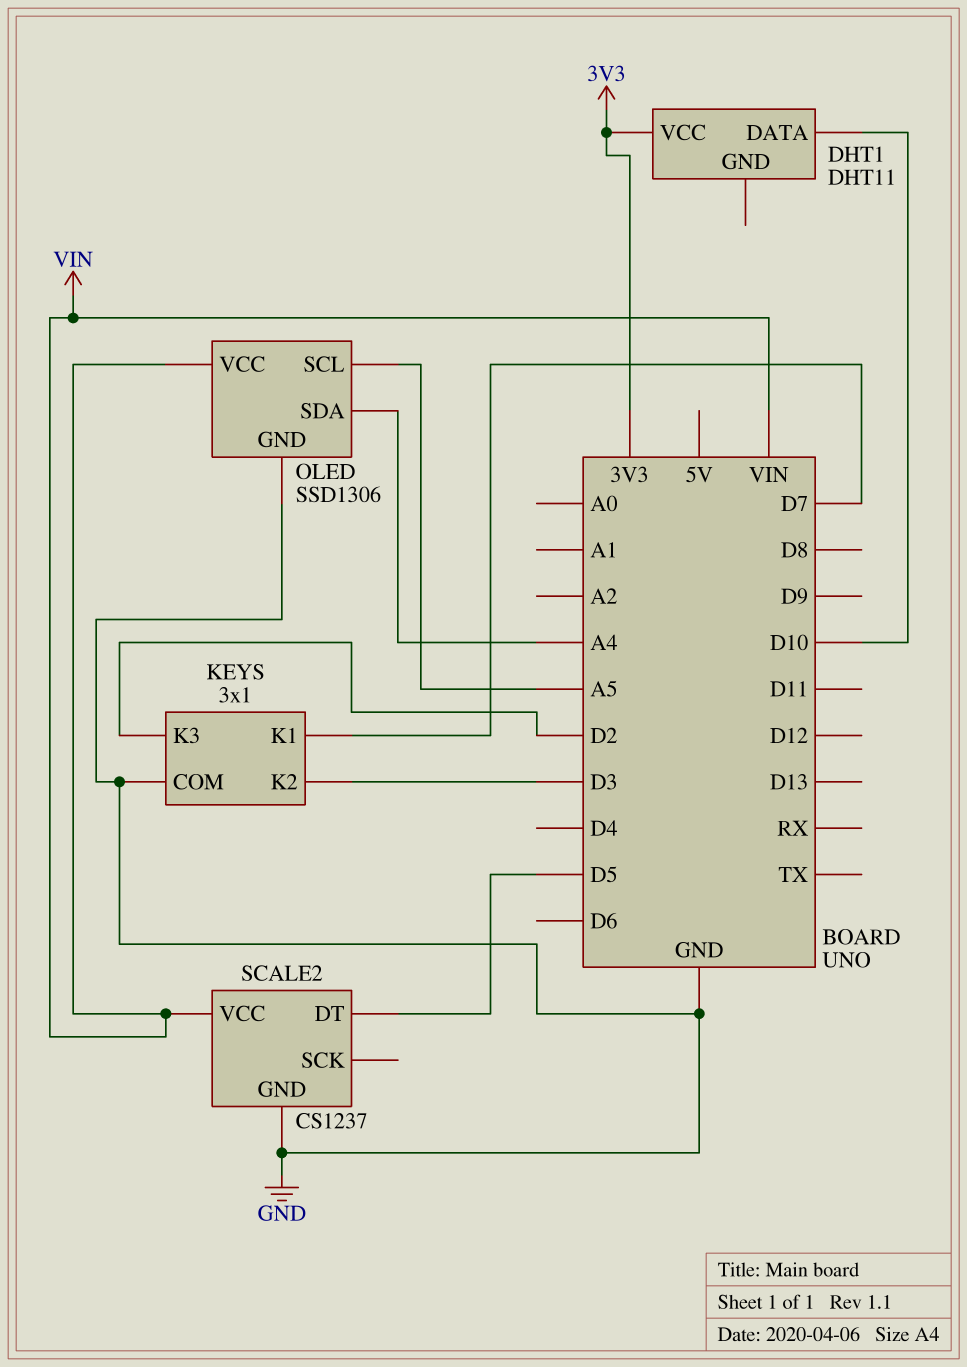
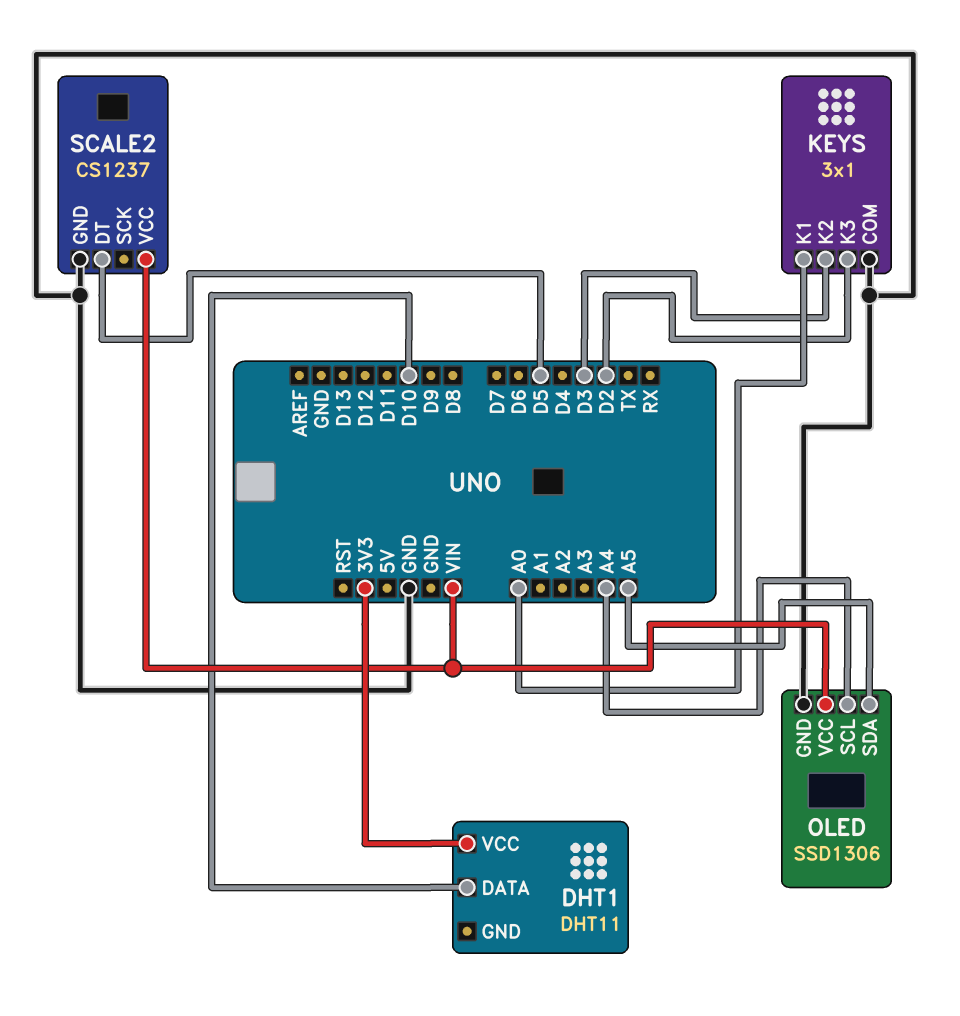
KEYS pin K1: D7 -> A0
OLED pin SCL: A5 -> A4
OLED pin SDA: A4 -> A5

